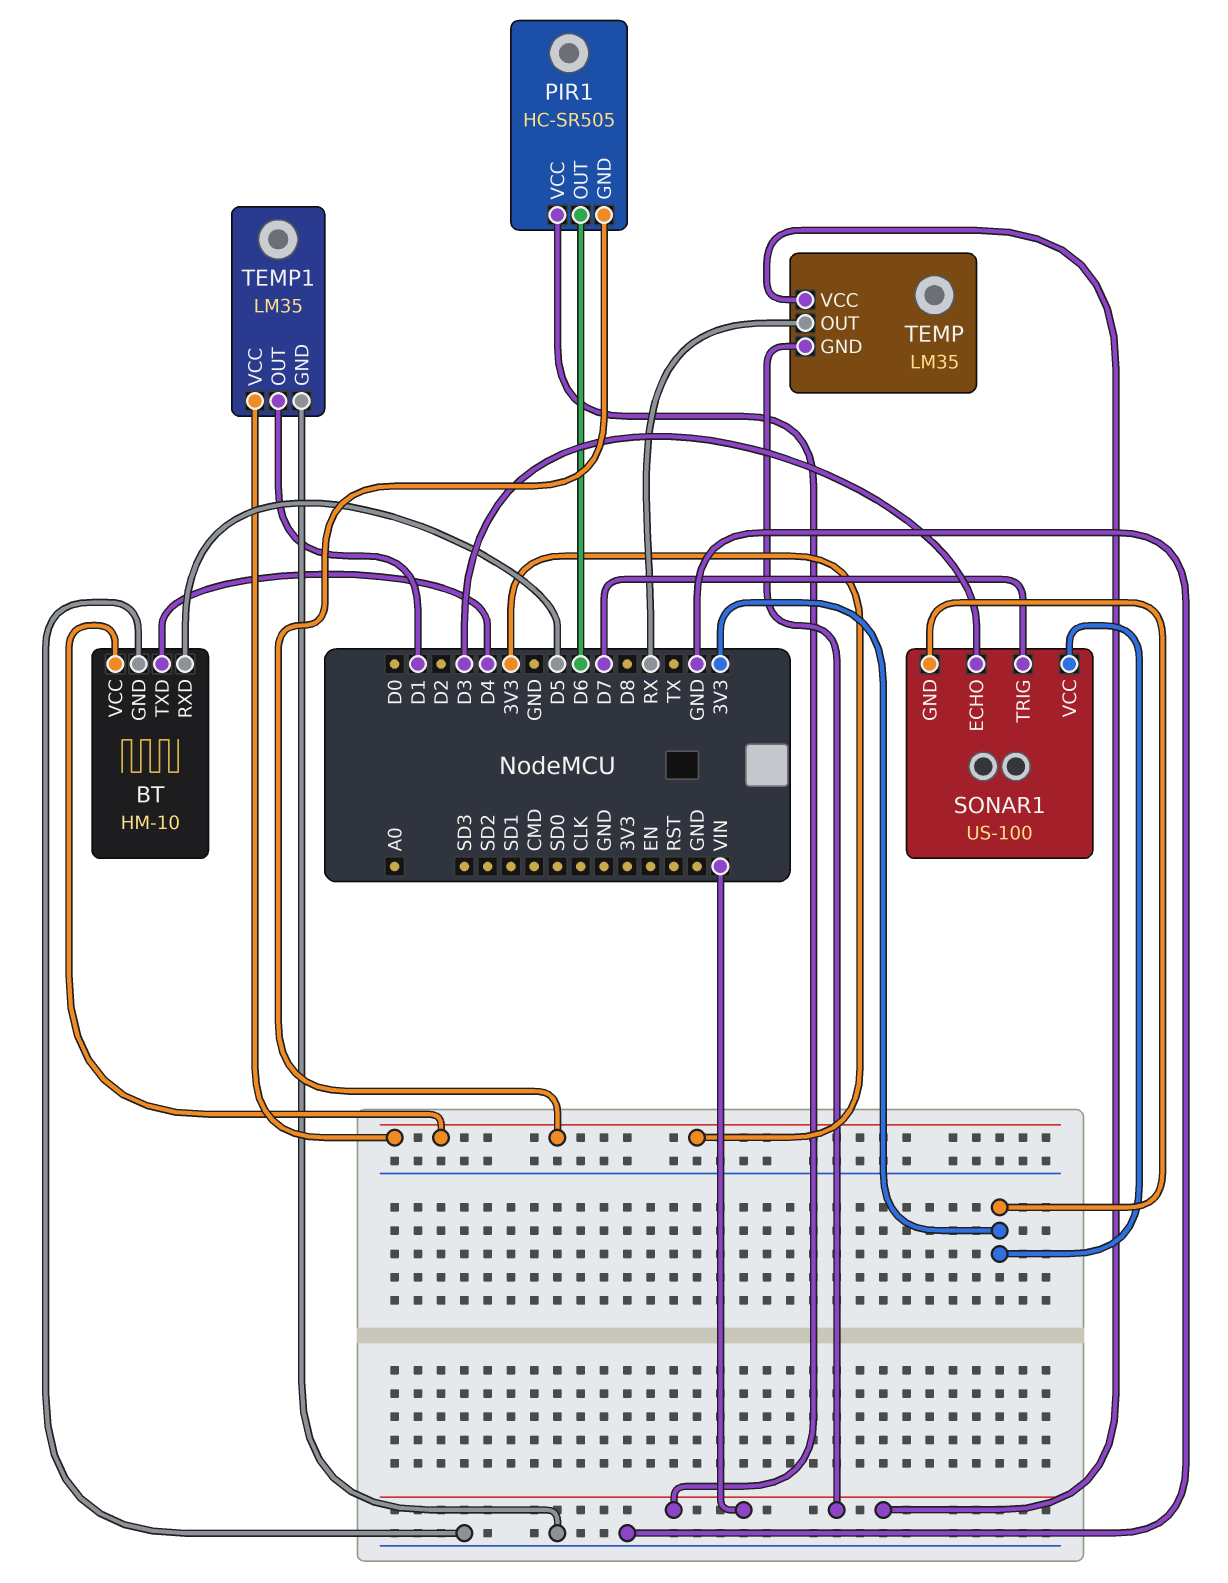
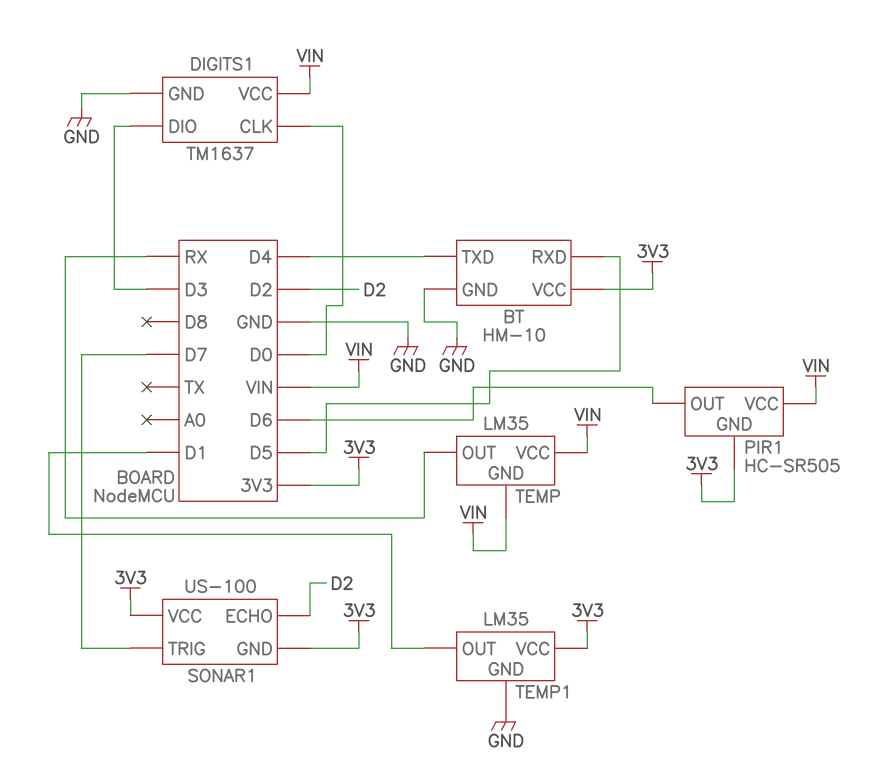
DIGITS1: none -> TM1637
DIGITS1 pin CLK: none -> D0
DIGITS1 pin DIO: none -> D3
DIGITS1 pin GND: none -> GND
DIGITS1 pin VCC: none -> VIN
SONAR1 pin ECHO: D3 -> D2

